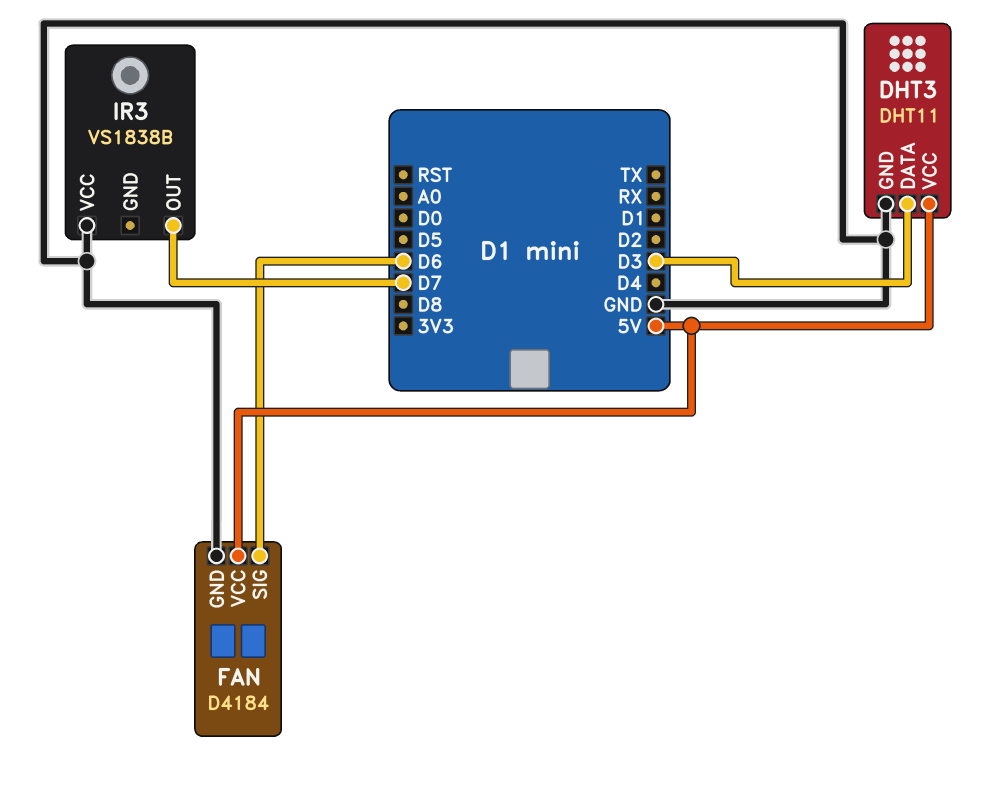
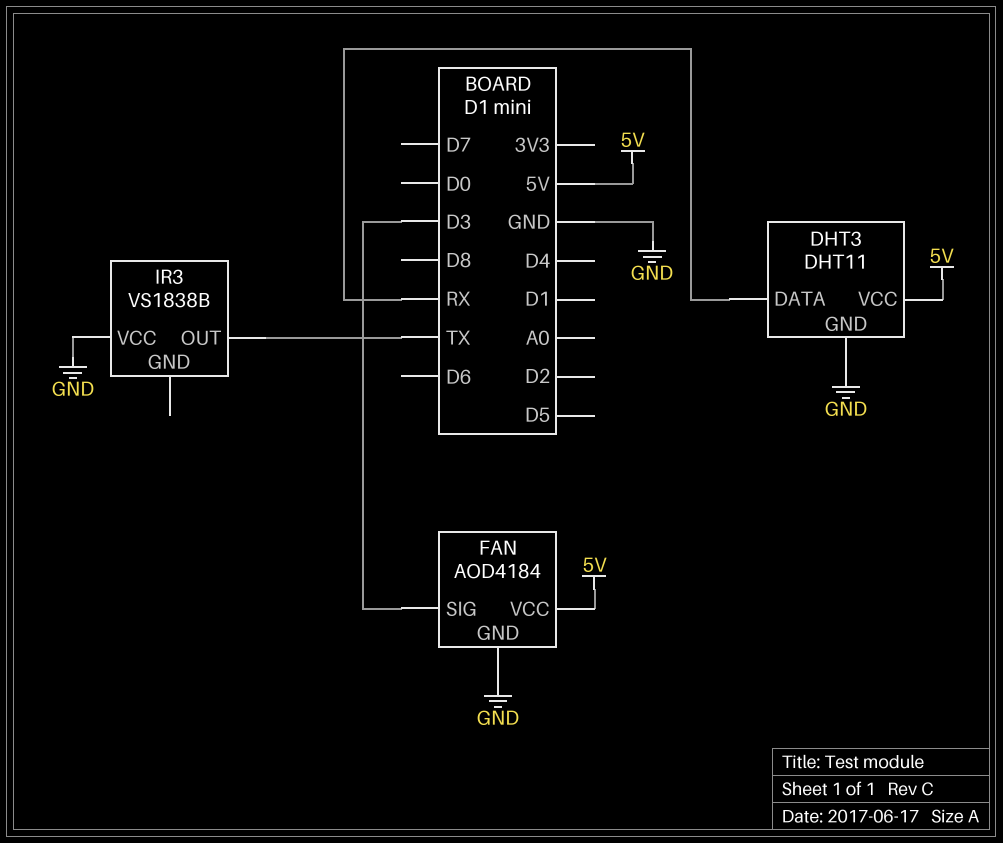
DHT3 pin DATA: D3 -> RX
FAN: D4184 -> AOD4184
FAN pin SIG: D6 -> D3
IR3 pin OUT: D7 -> TX

